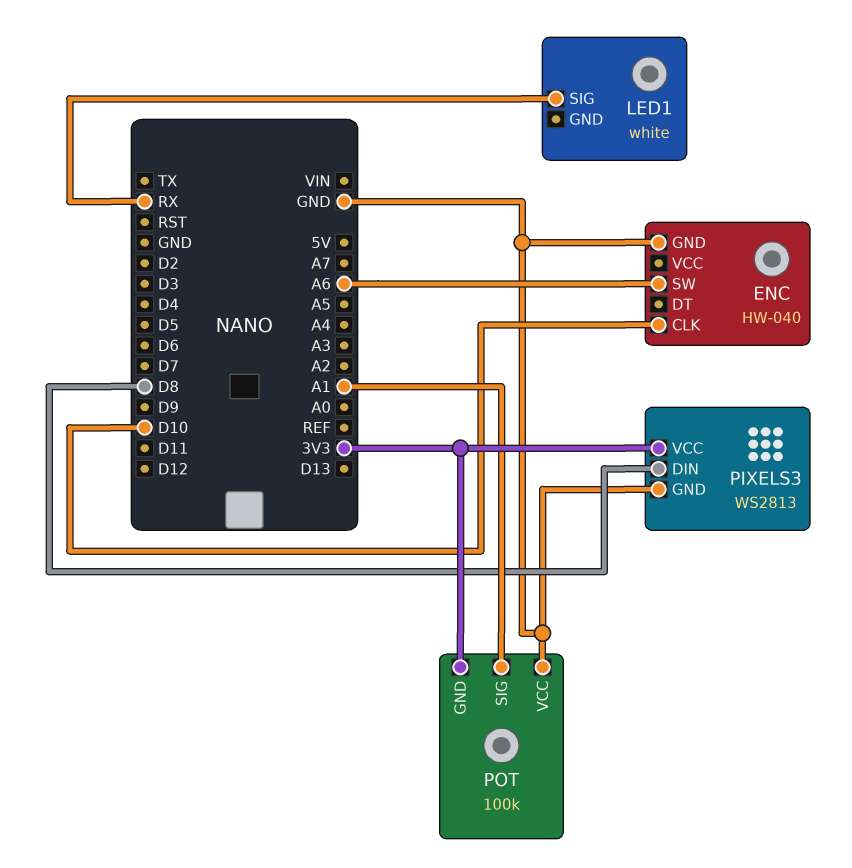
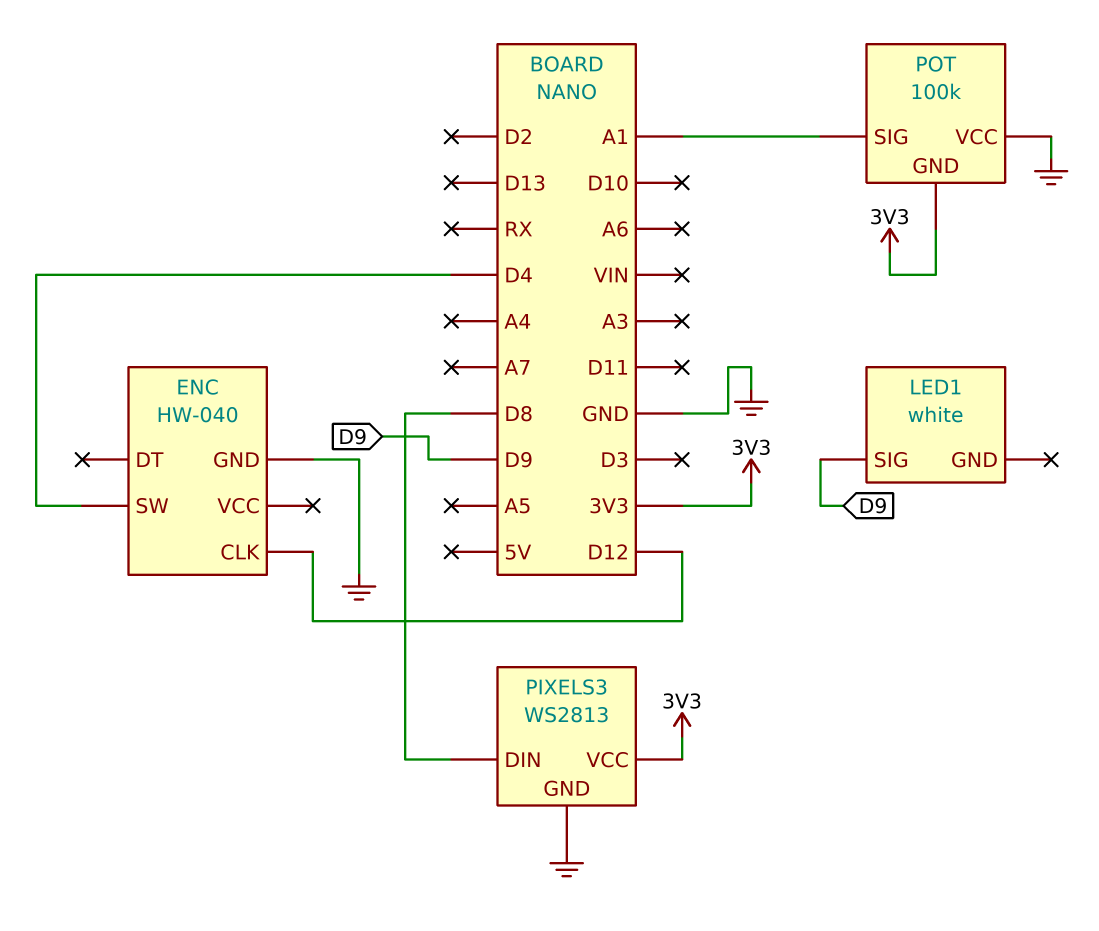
ENC pin CLK: D10 -> D12
ENC pin SW: A6 -> D4
LED1 pin SIG: RX -> D9

